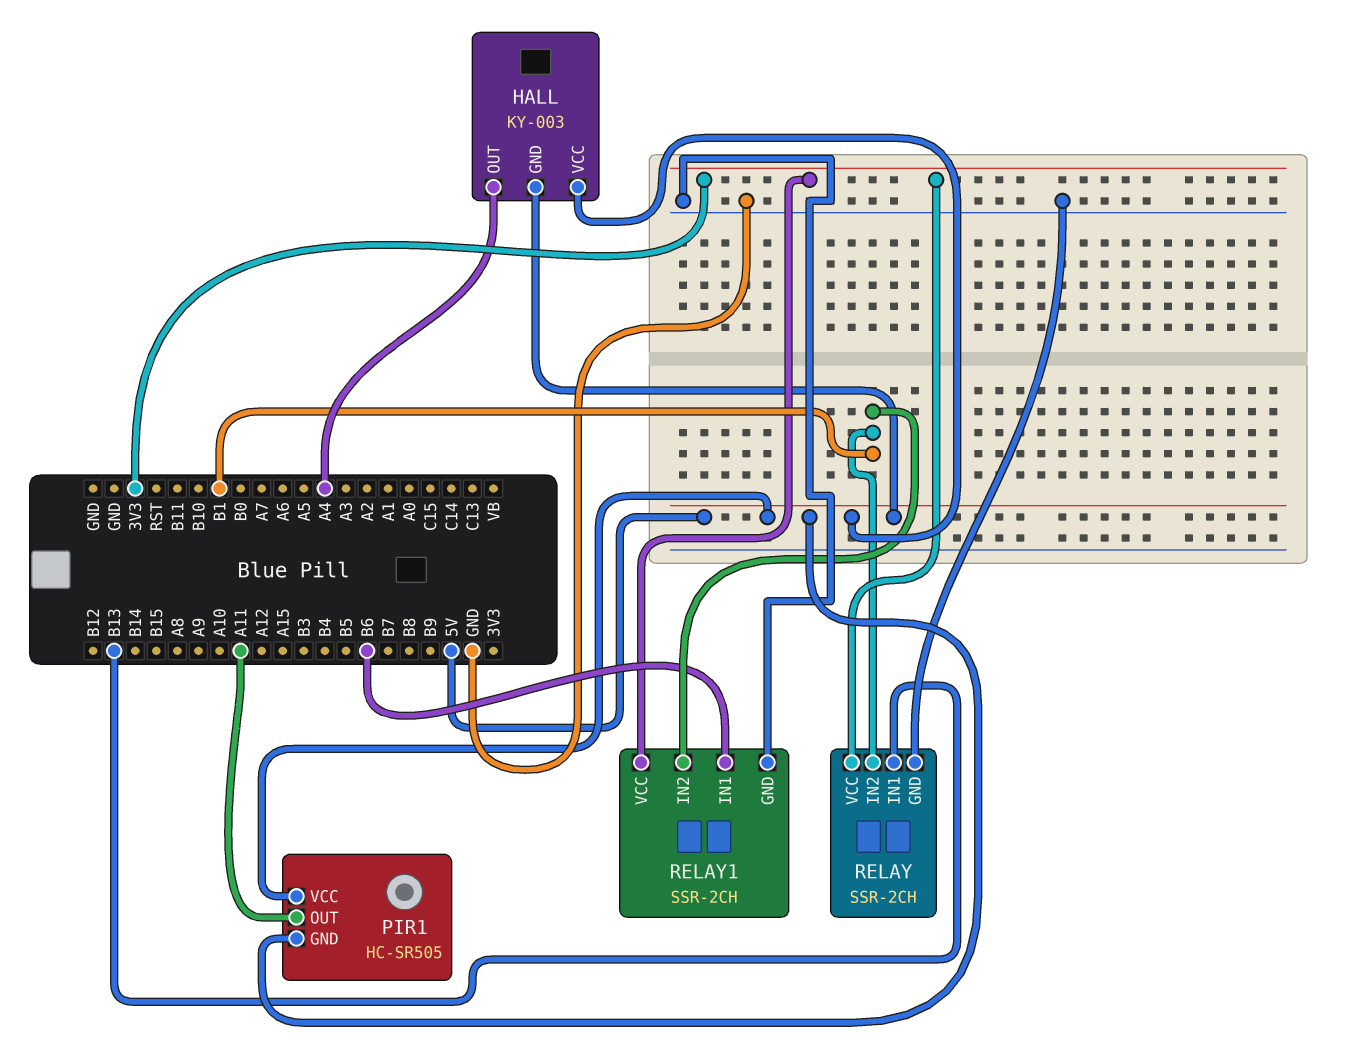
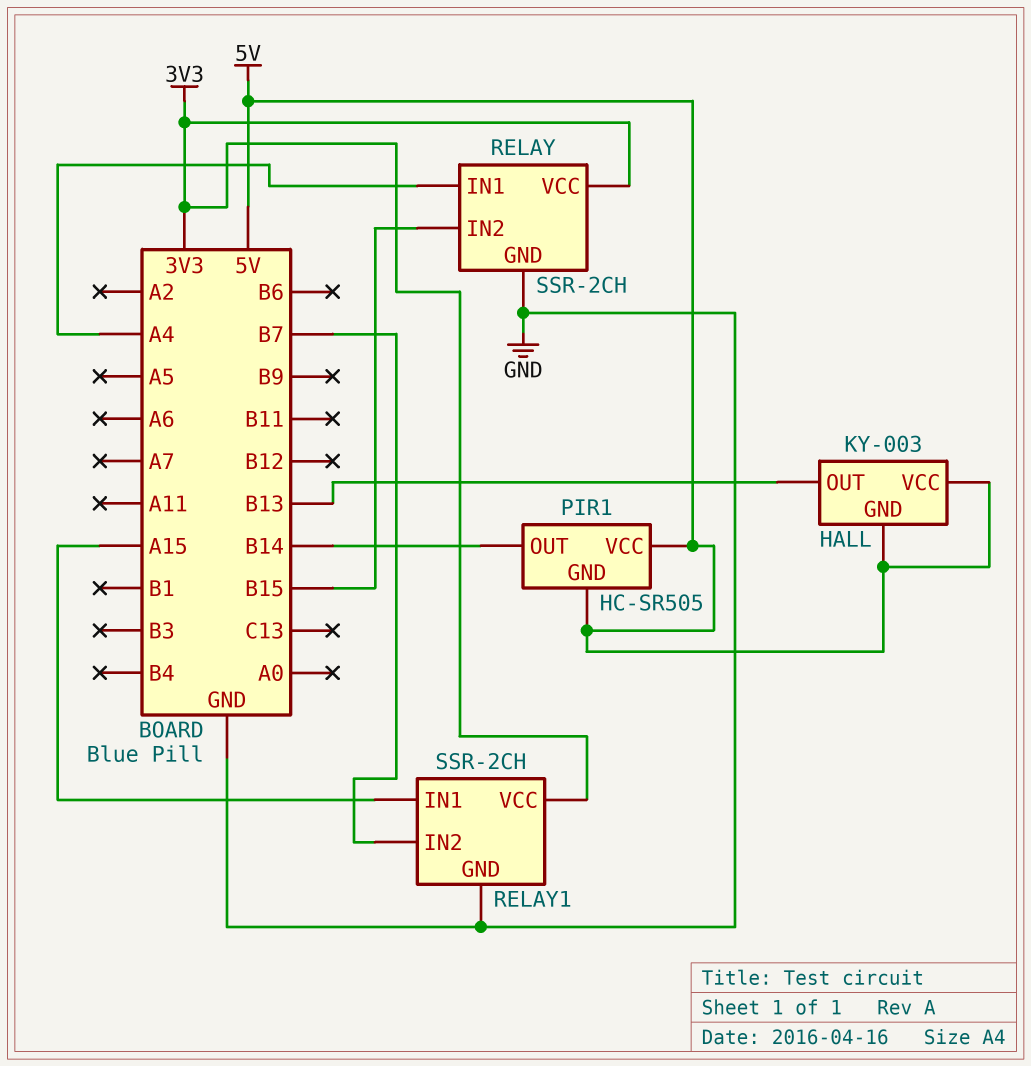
HALL pin OUT: A4 -> B13
PIR1 pin OUT: A11 -> B14
RELAY pin IN1: B13 -> A4
RELAY pin IN2: B1 -> B15
RELAY1 pin IN1: B6 -> A15
RELAY1 pin IN2: B1 -> B7

